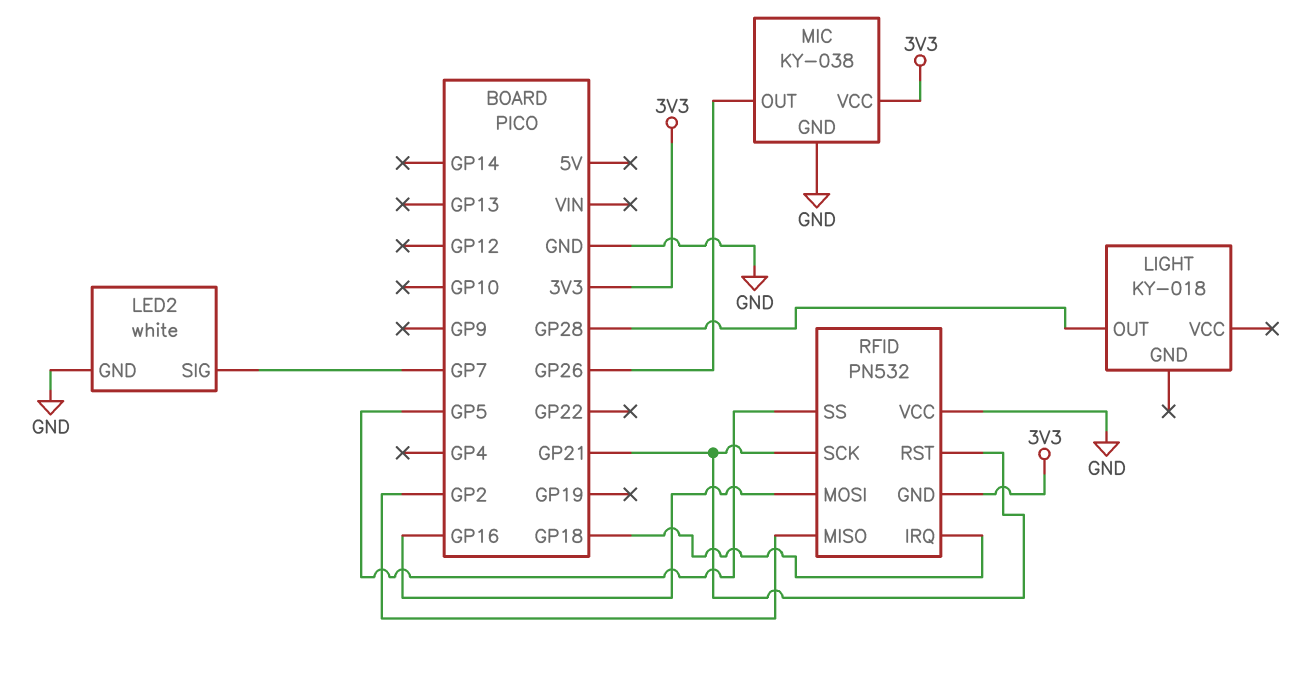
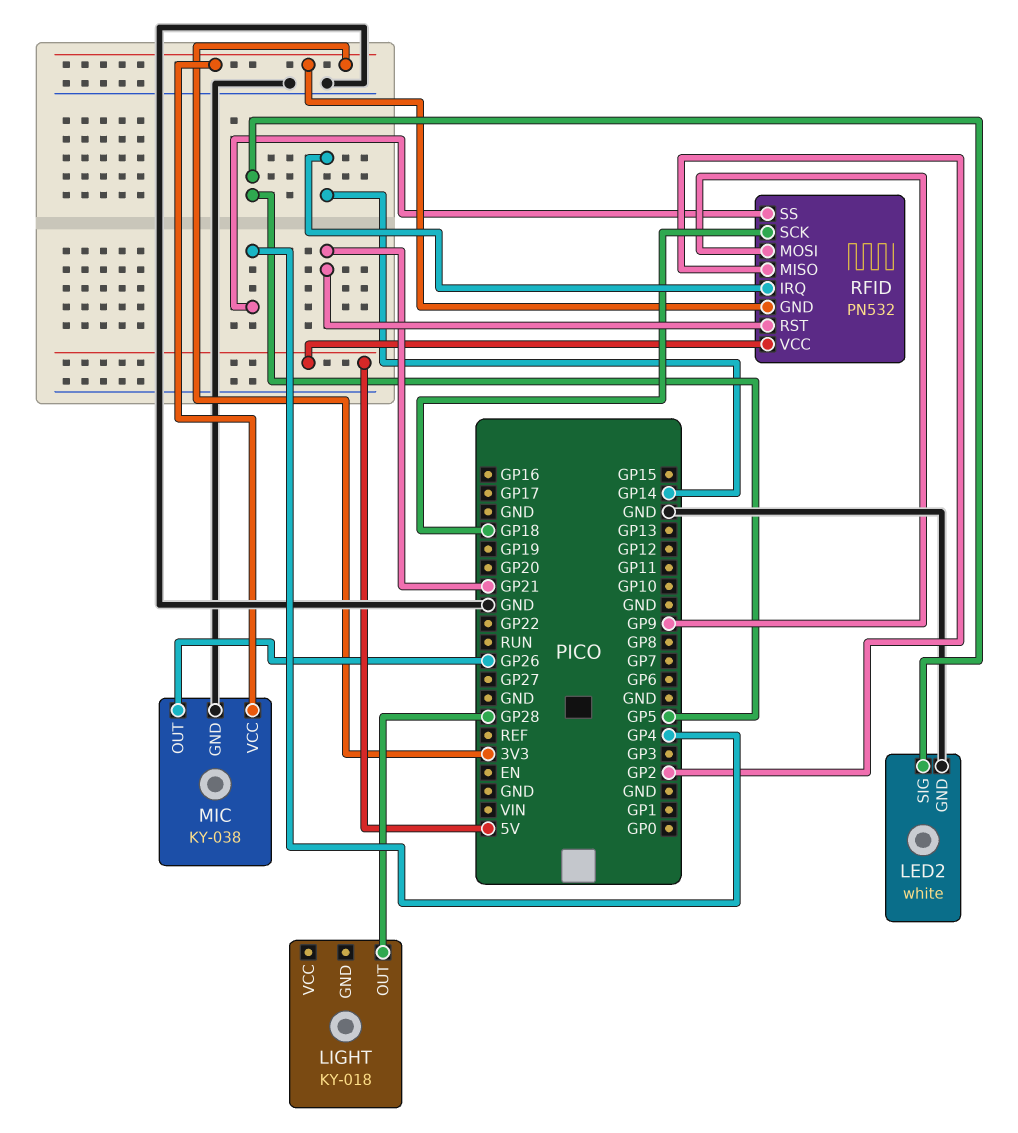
LED2 pin SIG: GP7 -> GP5
RFID pin IRQ: GP18 -> GP14
RFID pin MOSI: GP16 -> GP9
RFID pin SCK: GP21 -> GP18
RFID pin SS: GP5 -> GP4
RFID pin VCC: GND -> 5V

